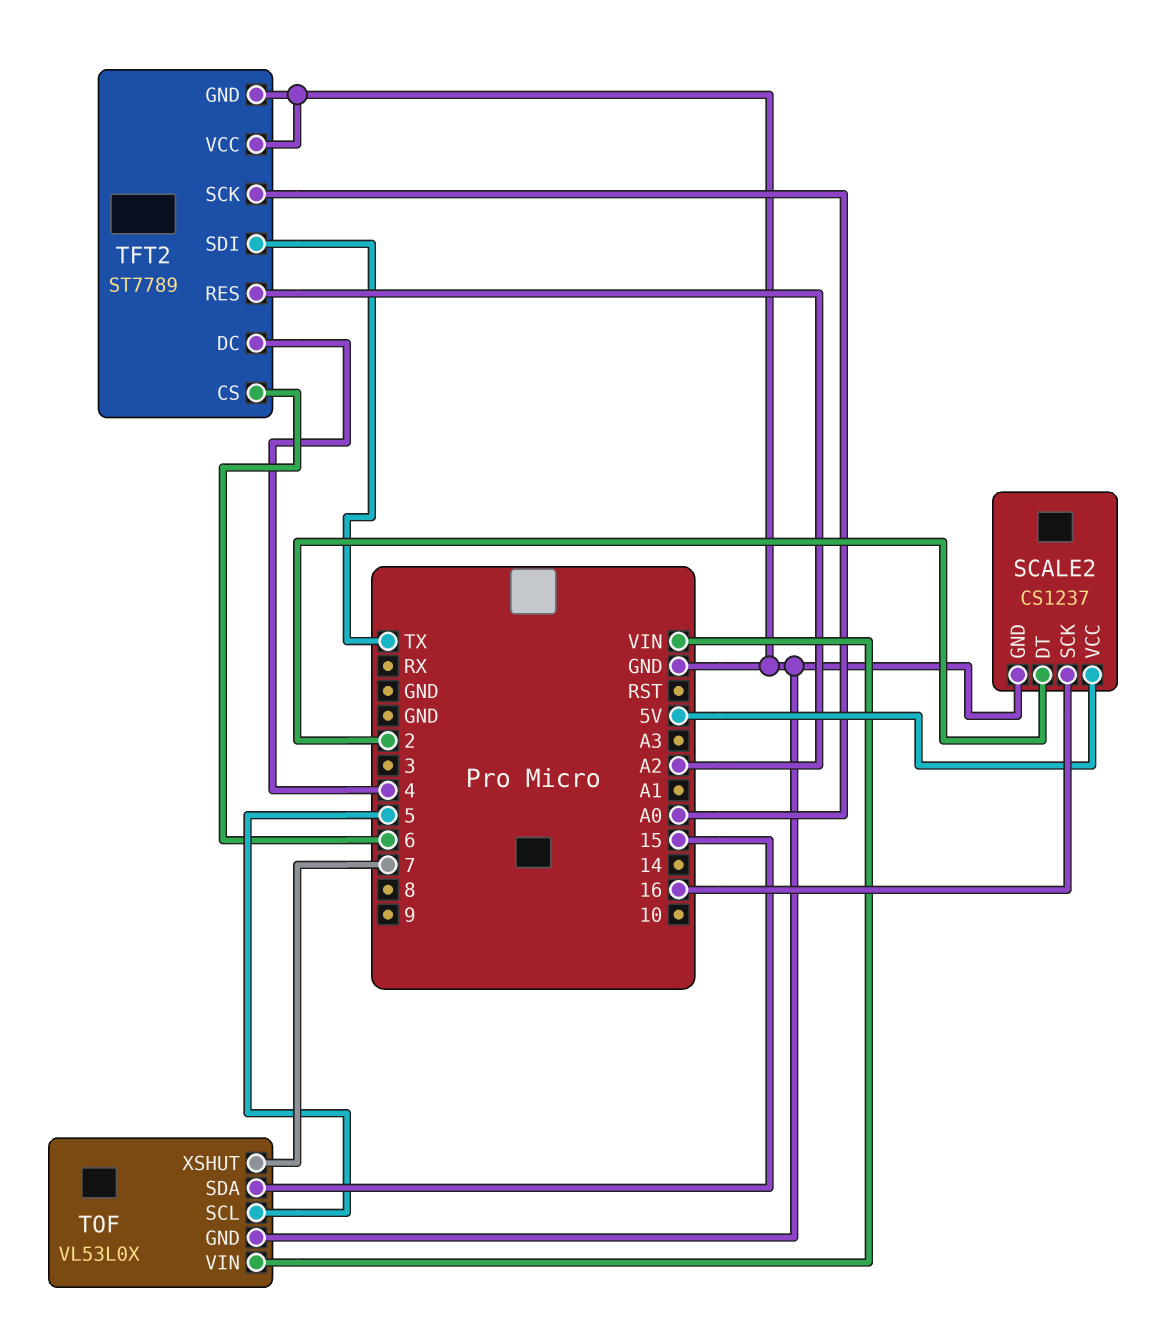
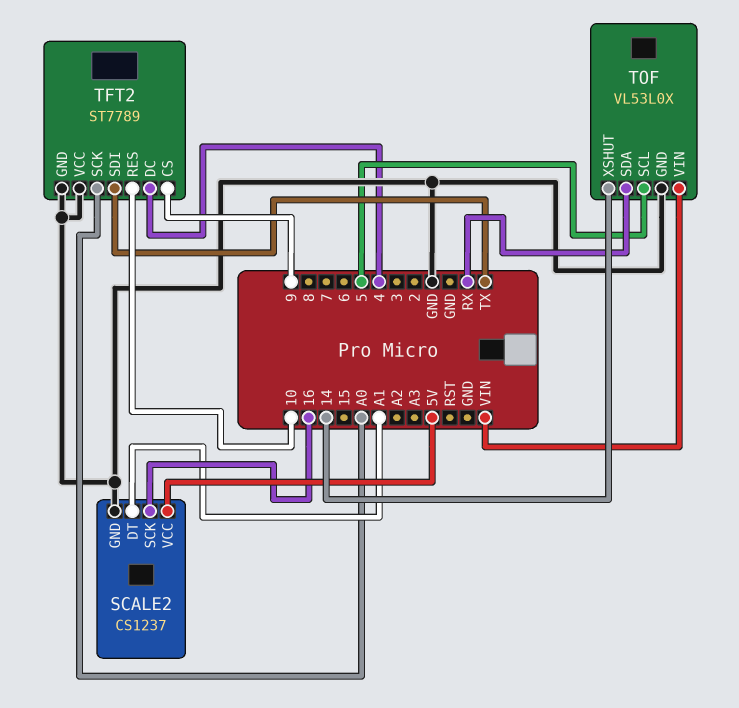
SCALE2 pin DT: 2 -> A1
TFT2 pin CS: 6 -> 9
TFT2 pin RES: A2 -> 10
TOF pin SDA: 15 -> RX
TOF pin XSHUT: 7 -> 14

